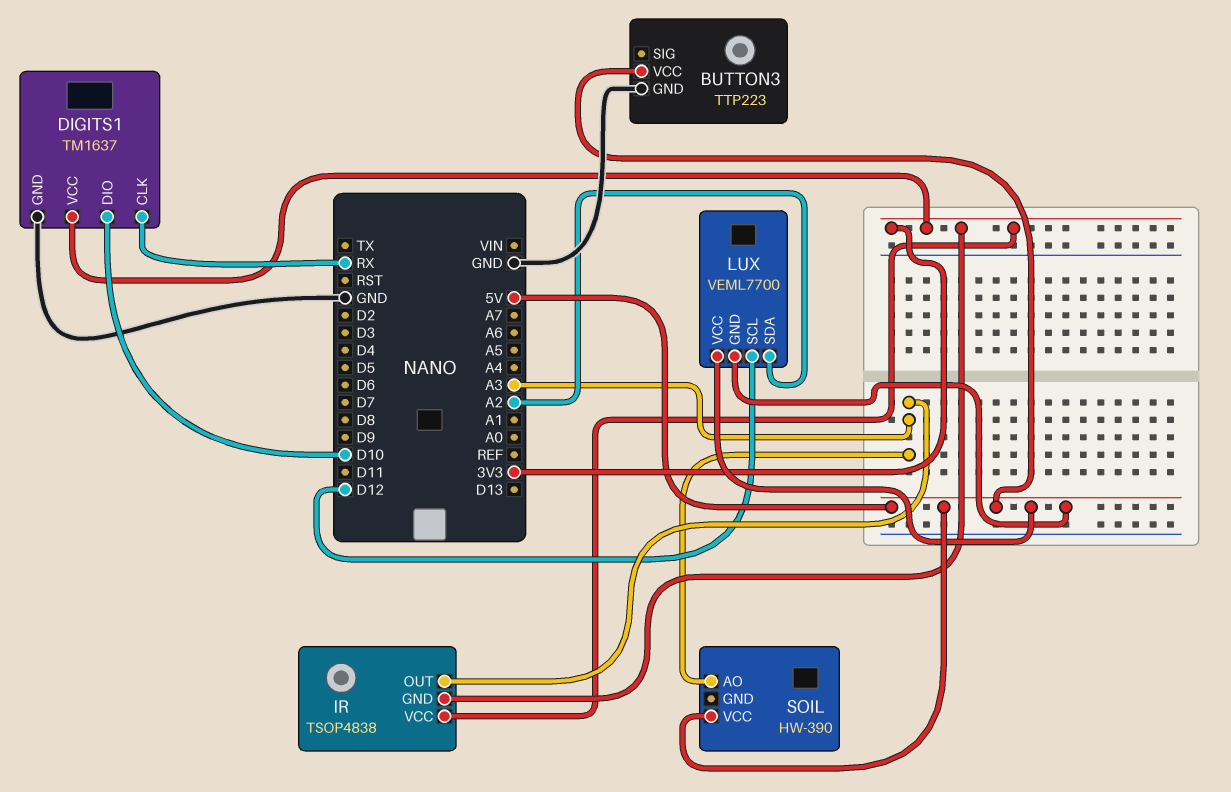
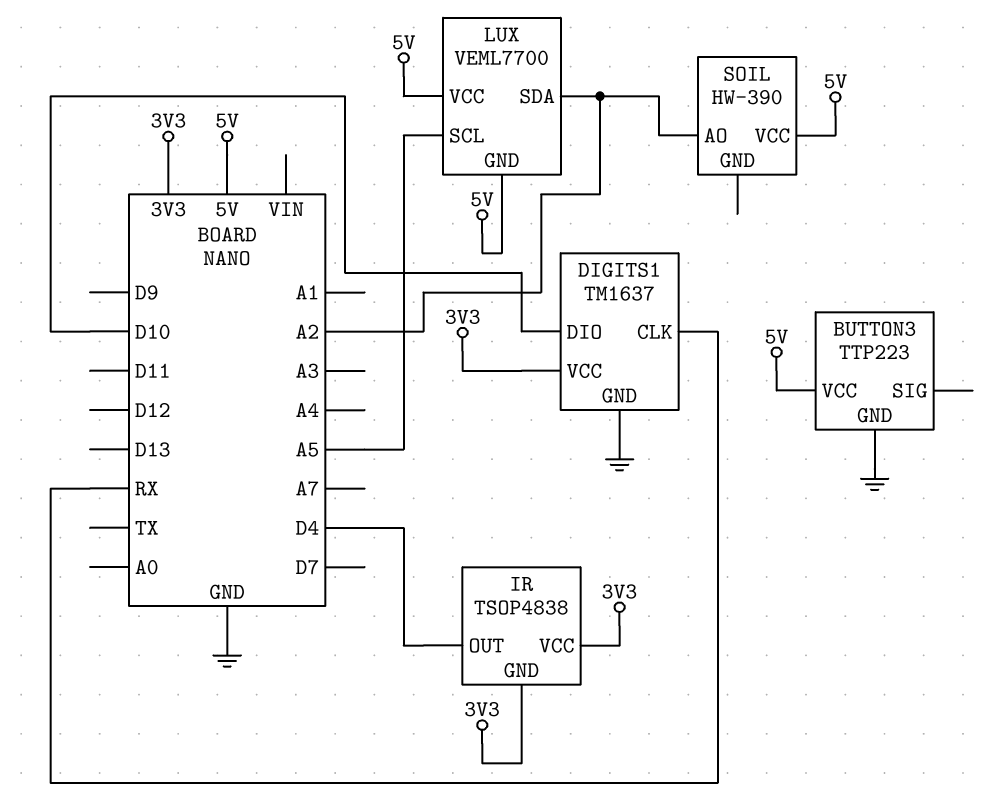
IR pin OUT: A3 -> D4
LUX pin SCL: D12 -> A5
SOIL pin AO: A3 -> A2

